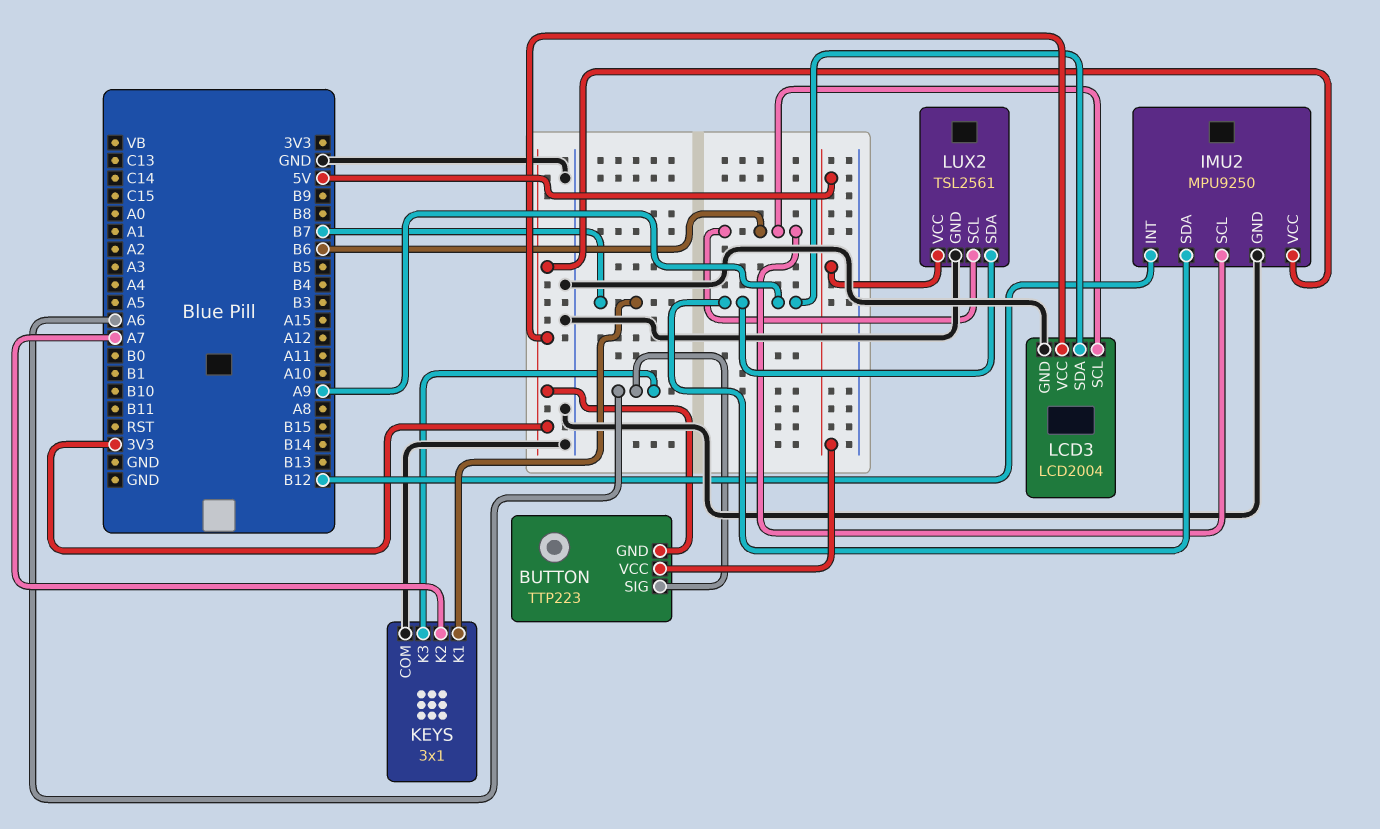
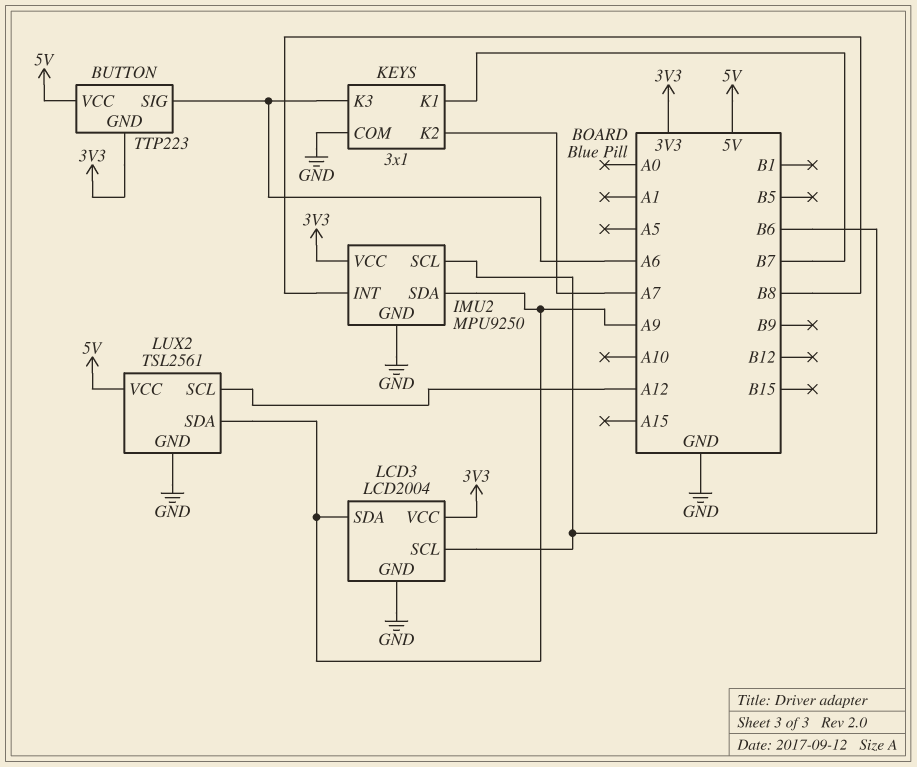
IMU2 pin INT: B12 -> B8
LUX2 pin SCL: B6 -> A12

